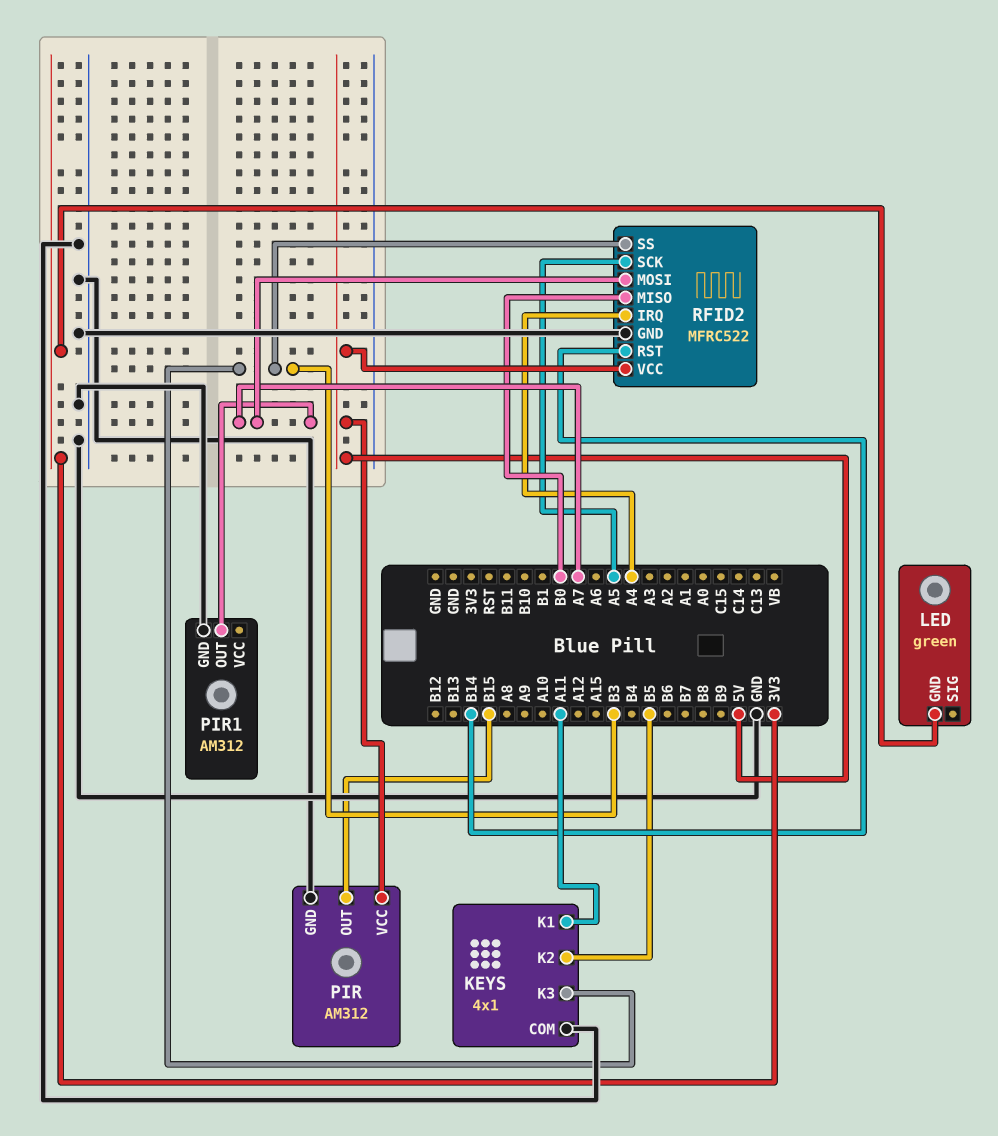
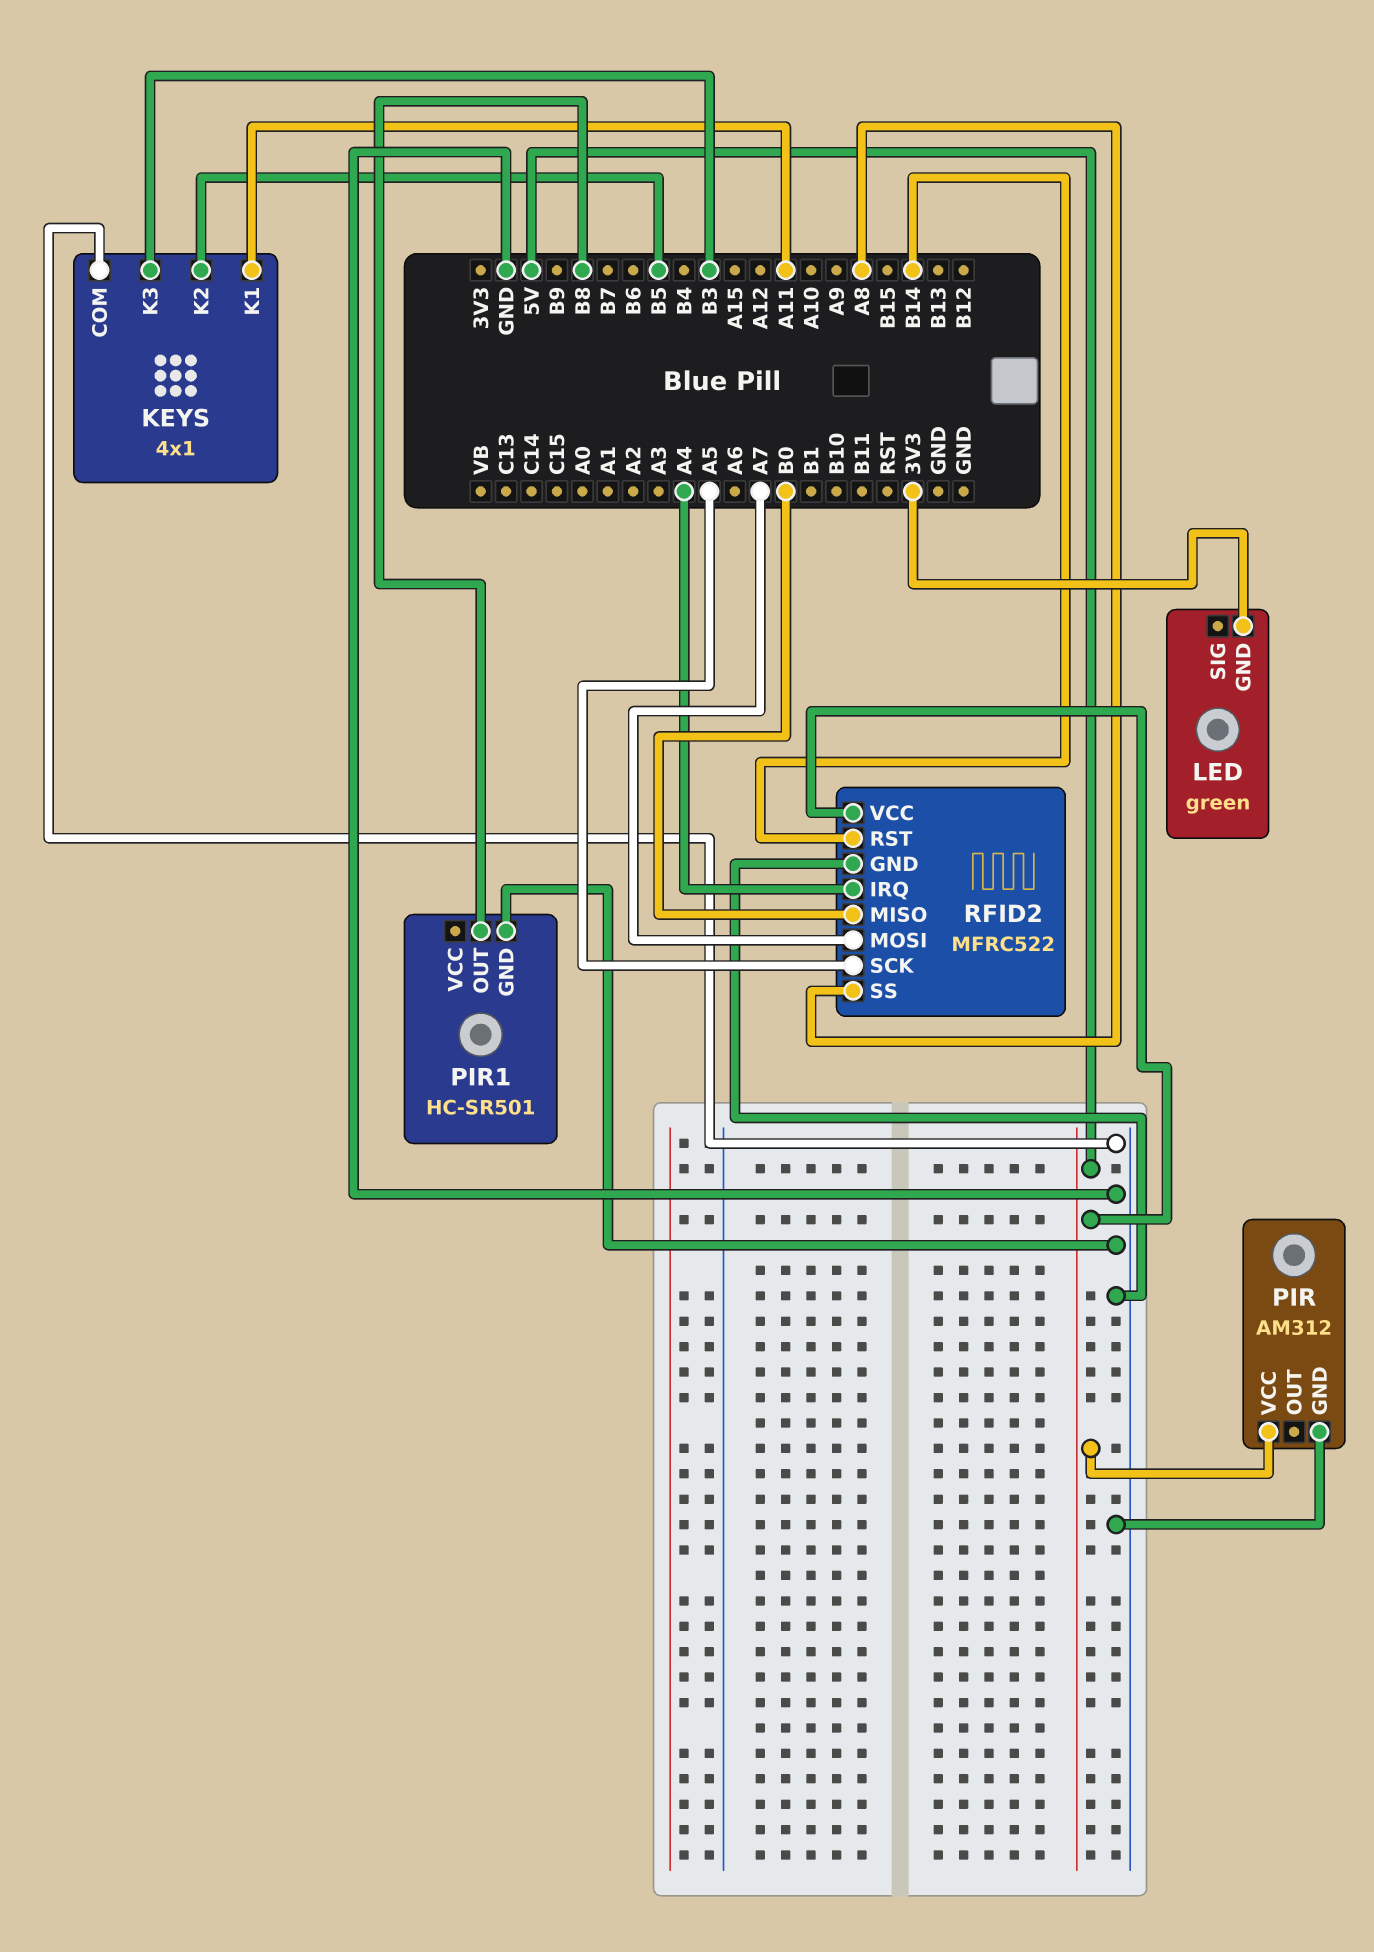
PIR pin OUT: B15 -> none
PIR1: AM312 -> HC-SR501
PIR1 pin OUT: A7 -> B8
RFID2 pin SS: B3 -> A8

